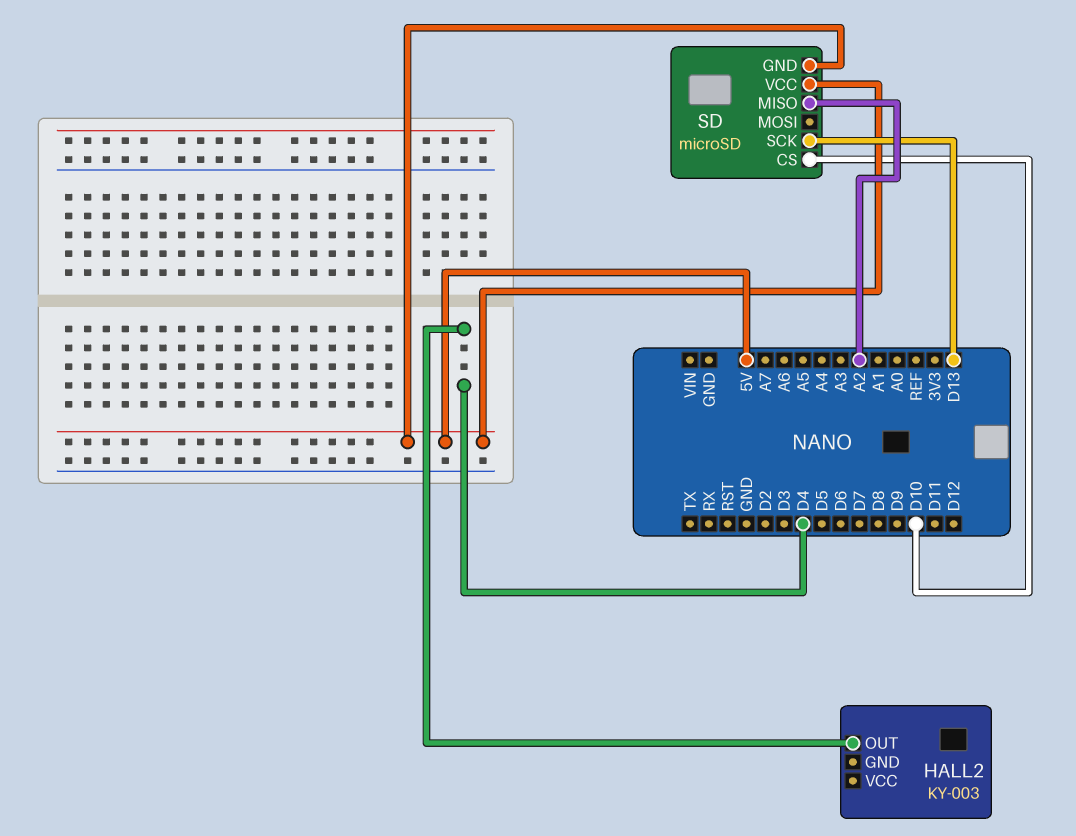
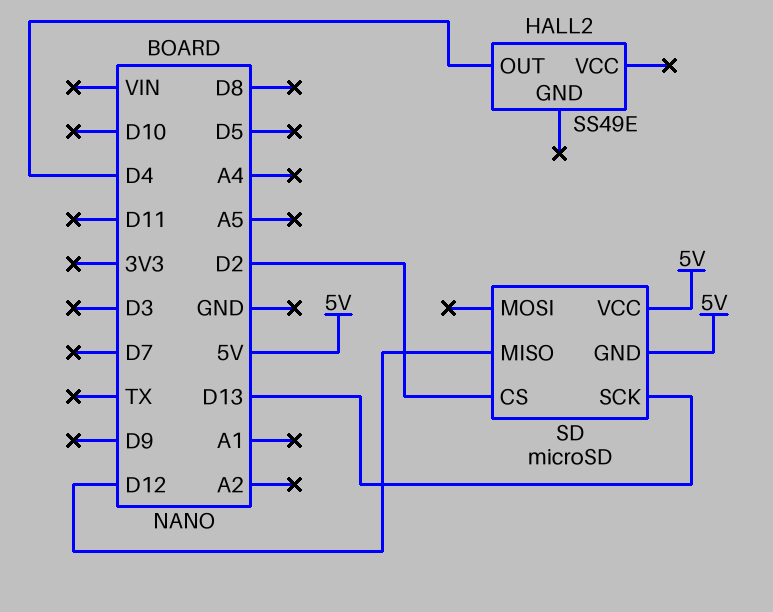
HALL2: KY-003 -> SS49E
SD pin CS: D10 -> D2
SD pin MISO: A2 -> D12

